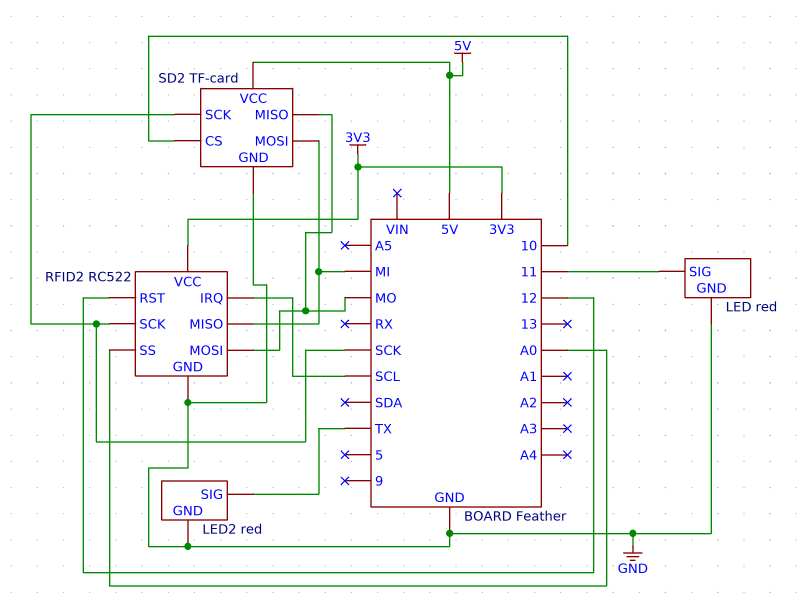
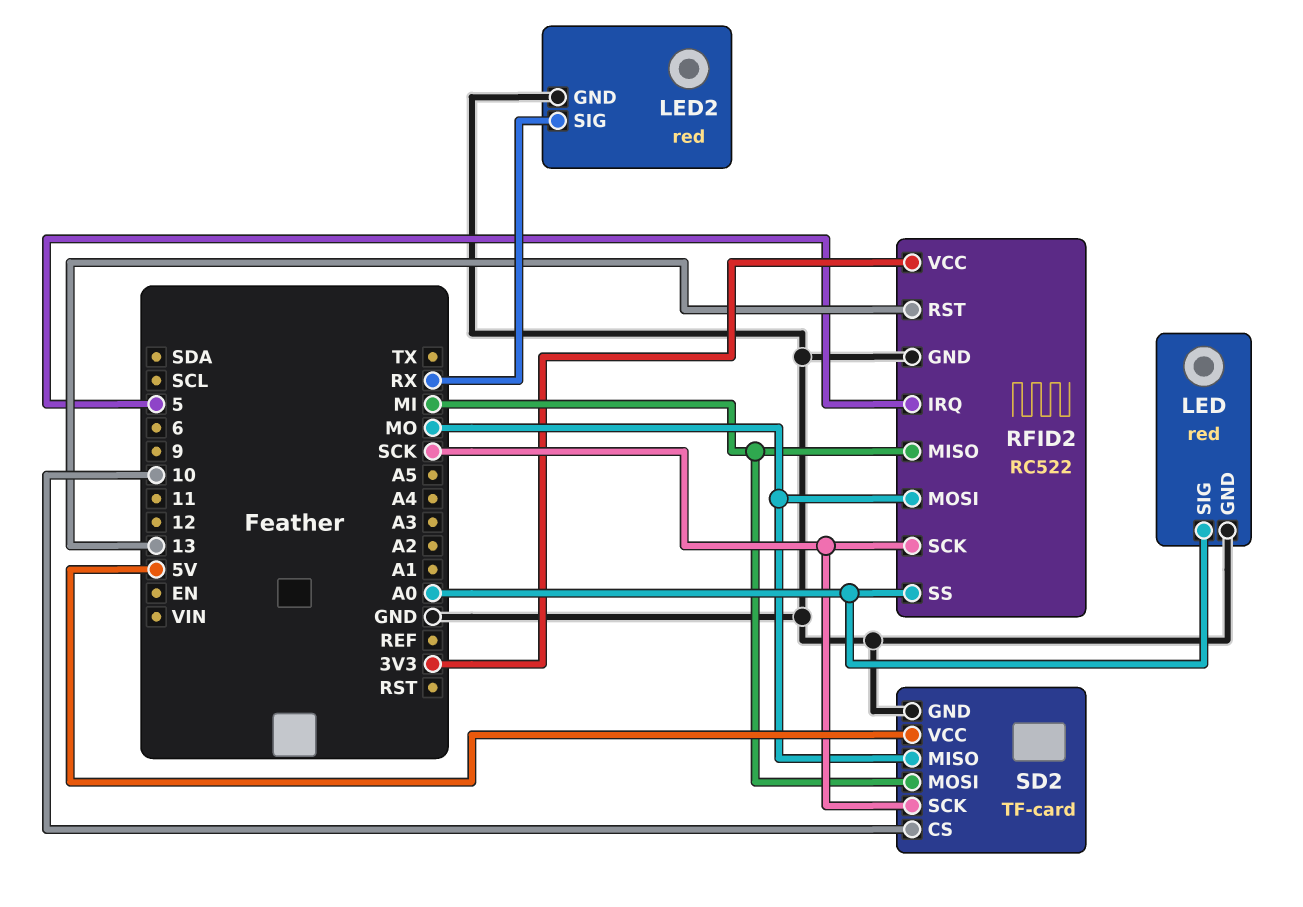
LED pin SIG: 11 -> A0
LED2 pin SIG: TX -> RX
RFID2 pin IRQ: SCL -> 5
RFID2 pin RST: 12 -> 13

